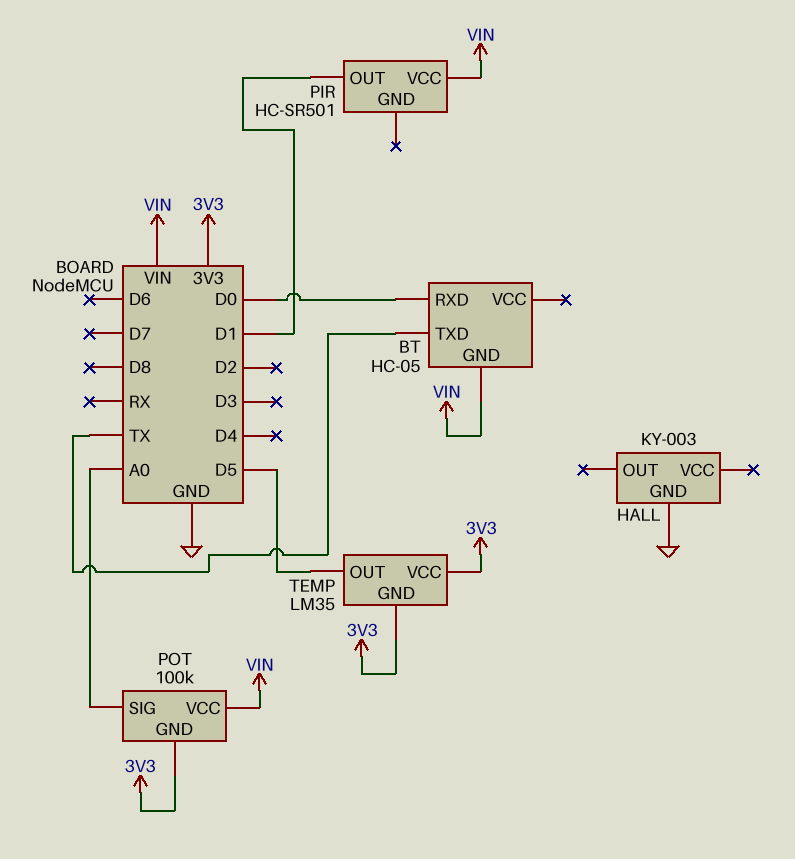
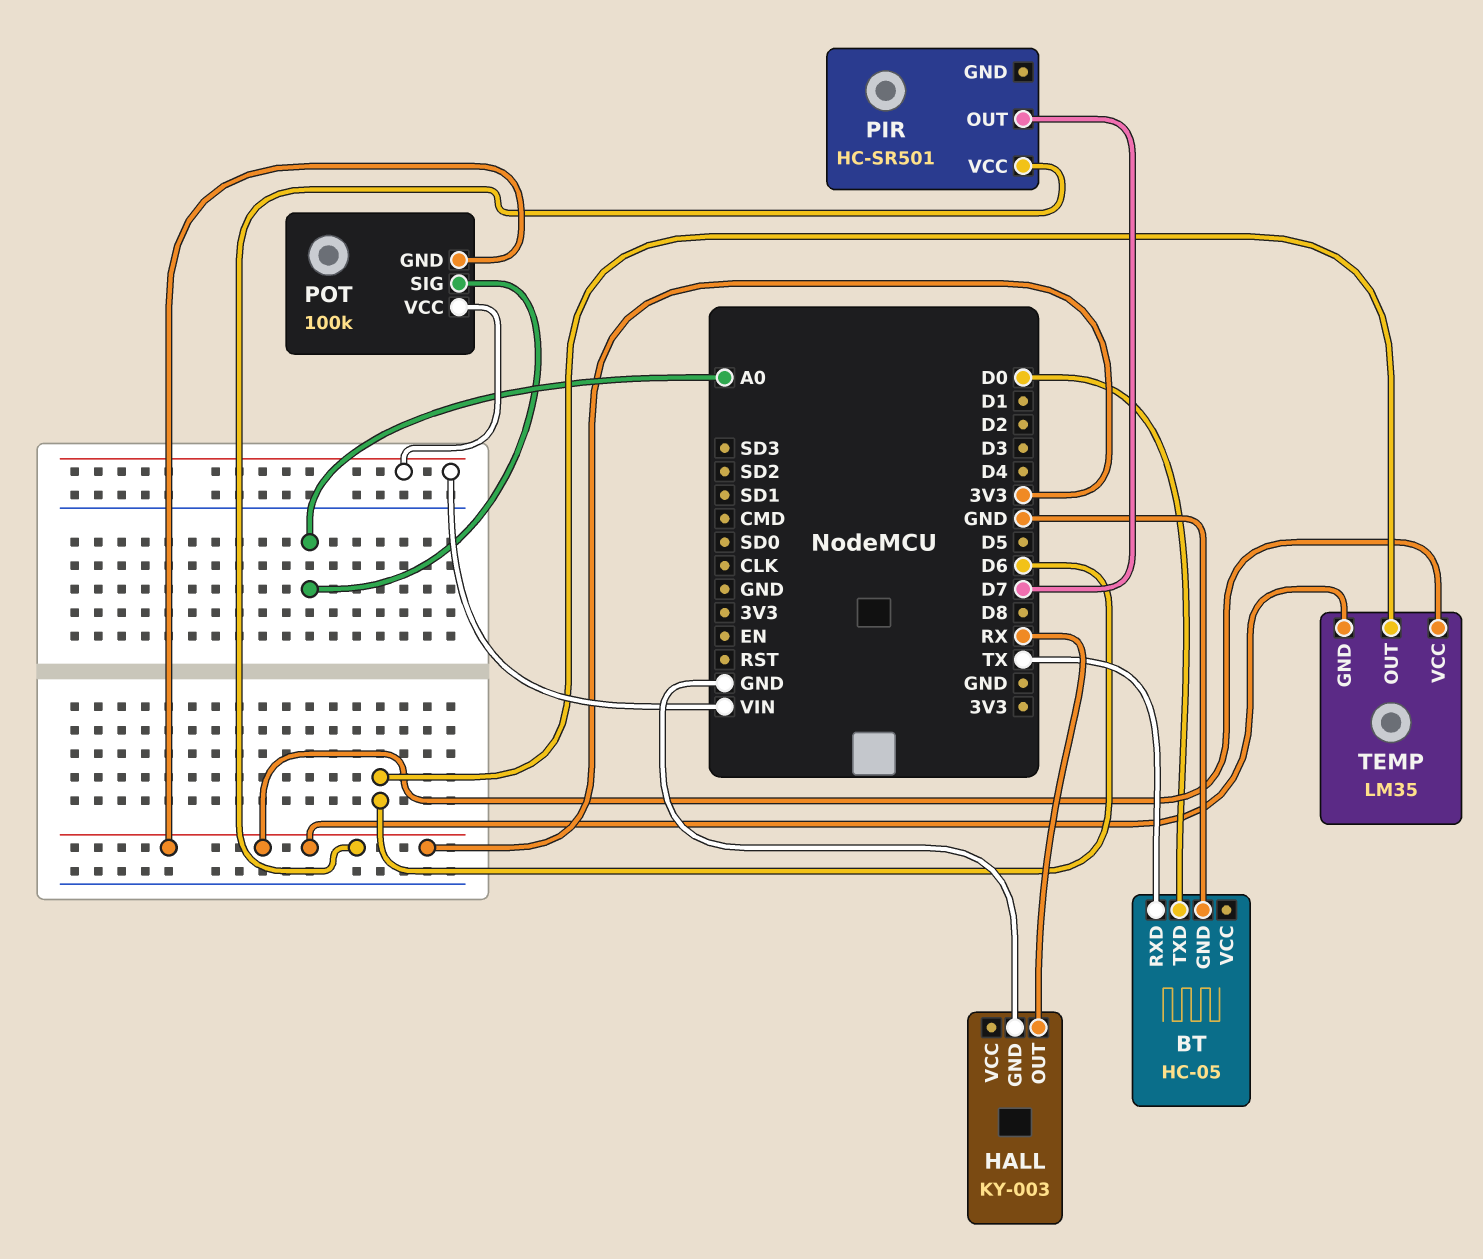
BT pin GND: VIN -> GND
BT pin RXD: D0 -> TX
BT pin TXD: TX -> D0
HALL pin OUT: none -> RX
PIR pin OUT: D1 -> D7
PIR pin VCC: VIN -> 3V3
TEMP pin OUT: D5 -> D6

